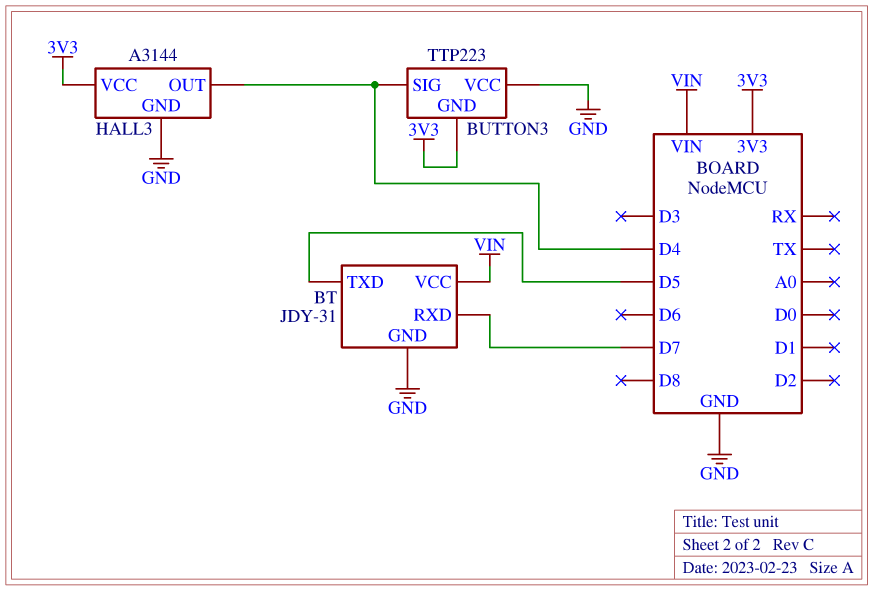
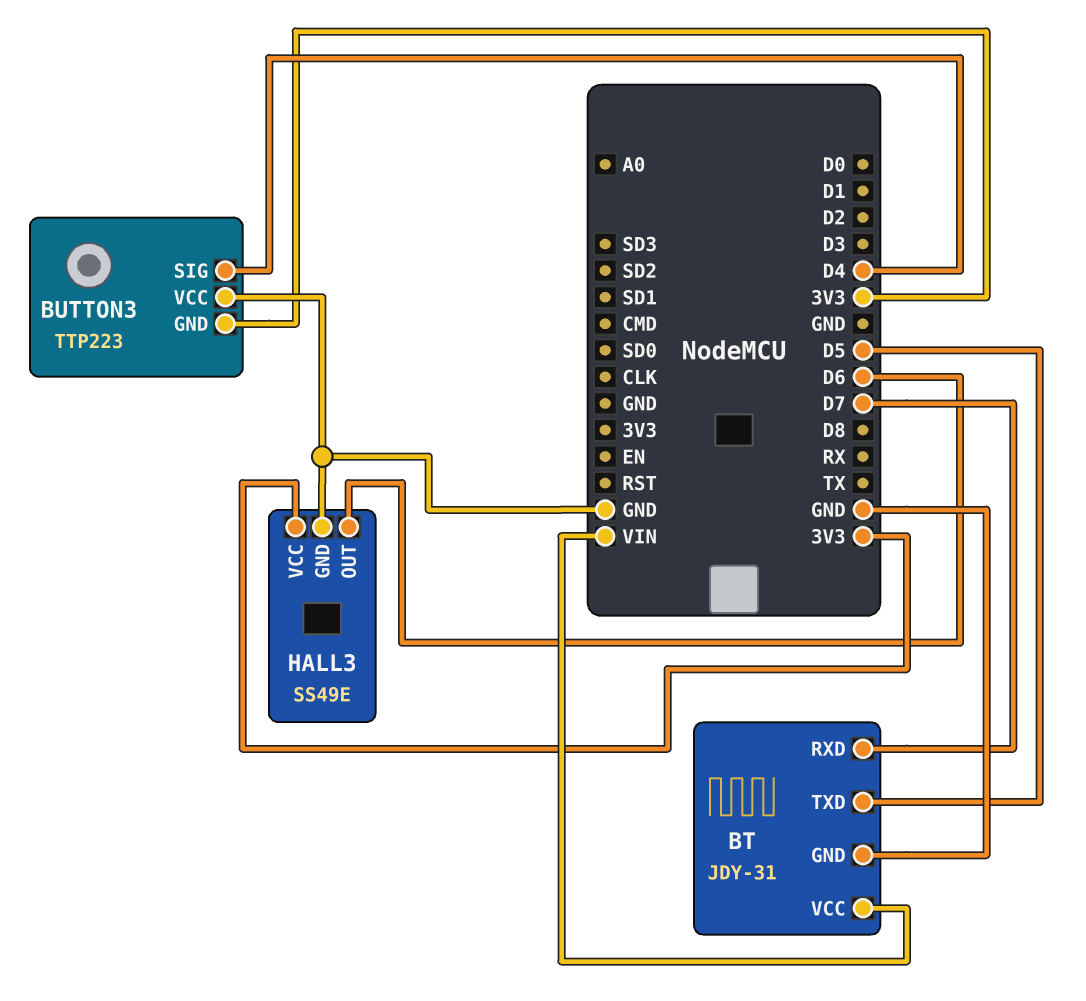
HALL3: A3144 -> SS49E
HALL3 pin OUT: D4 -> D6

